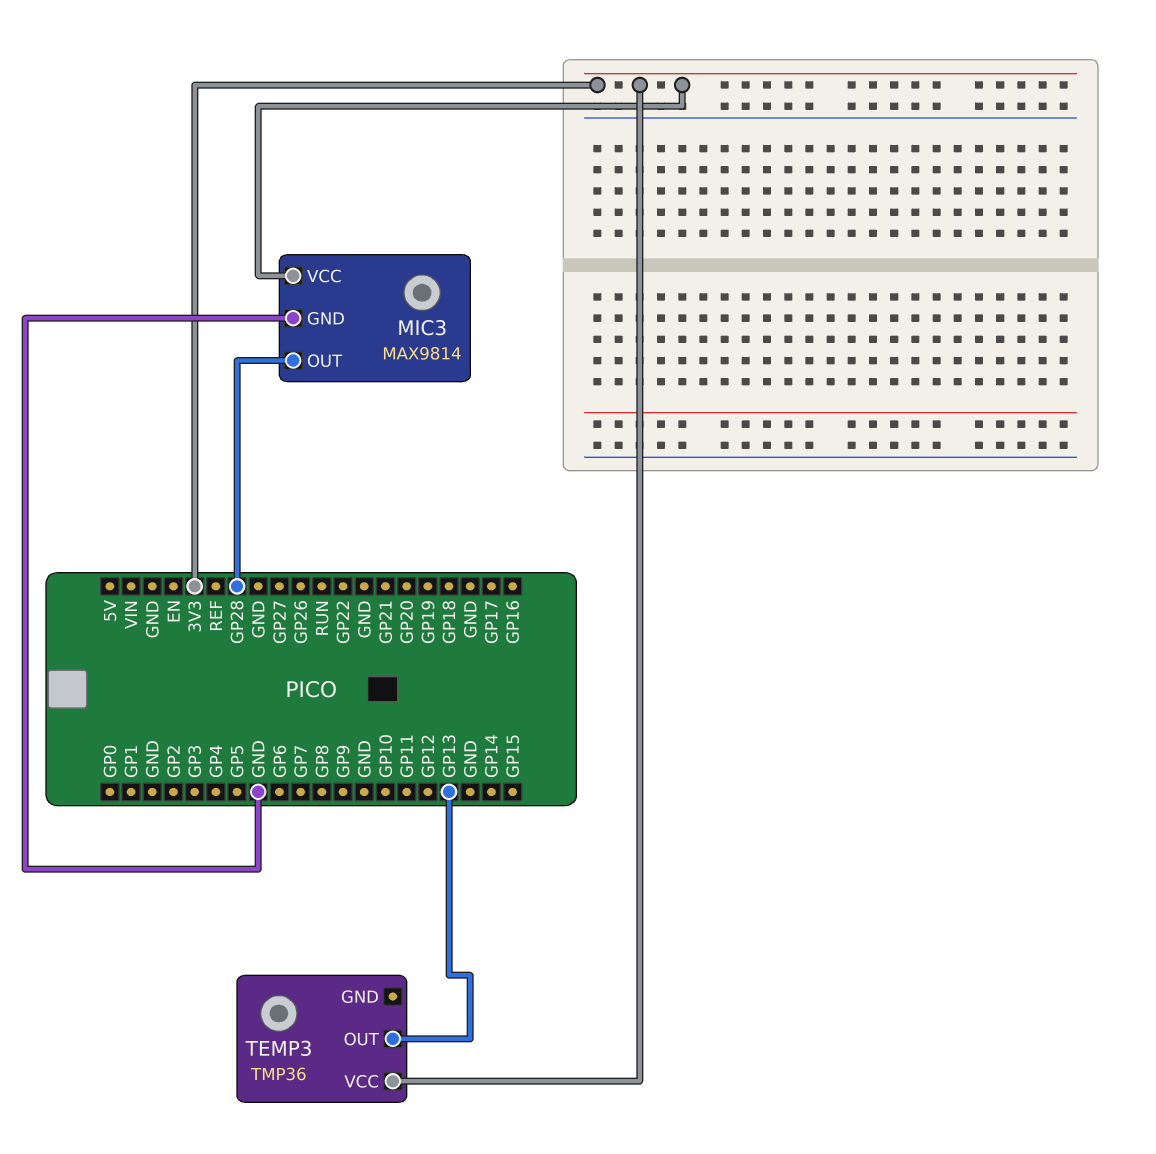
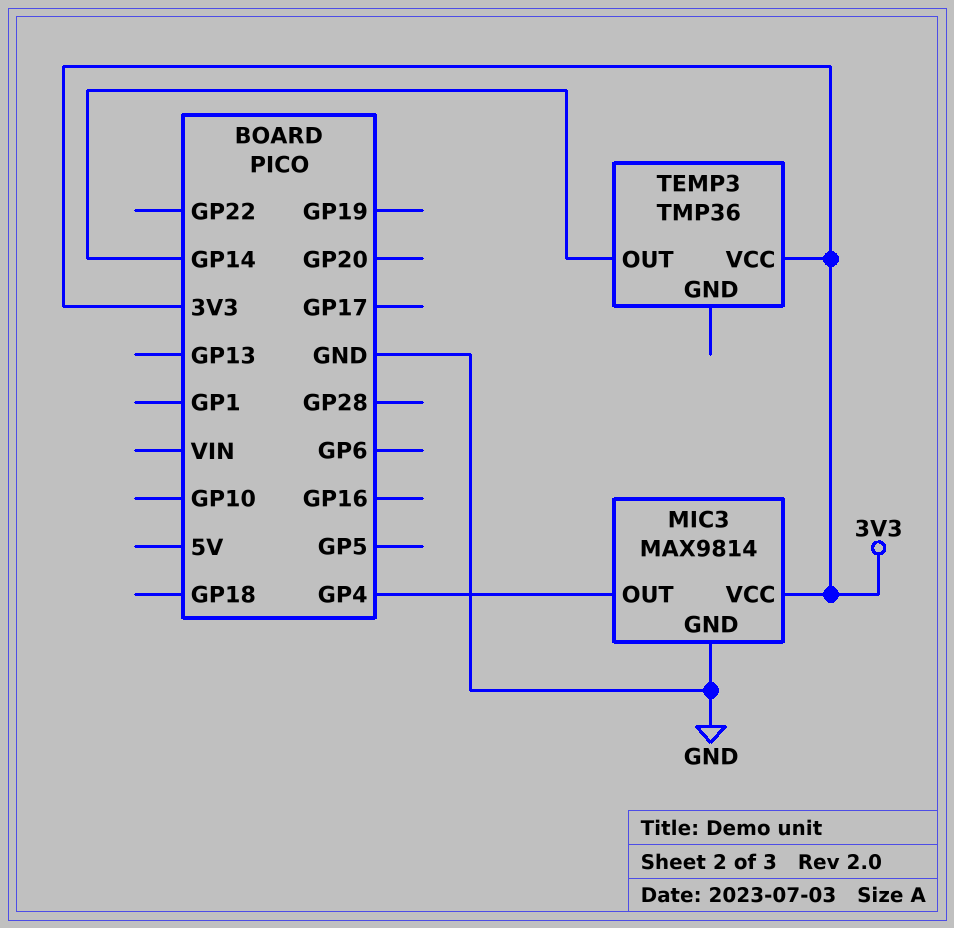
MIC3 pin OUT: GP28 -> GP4
TEMP3 pin OUT: GP13 -> GP14

